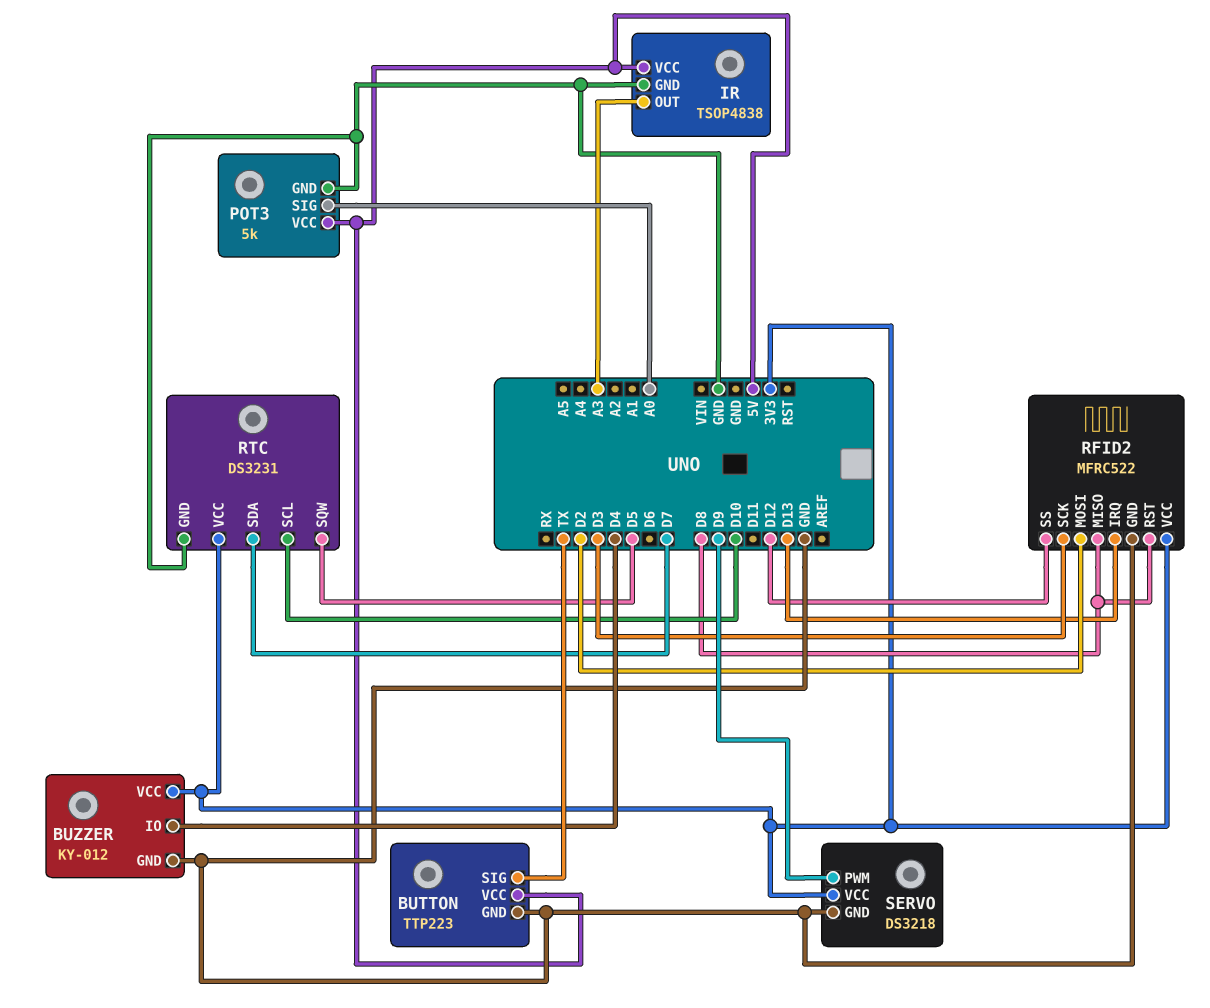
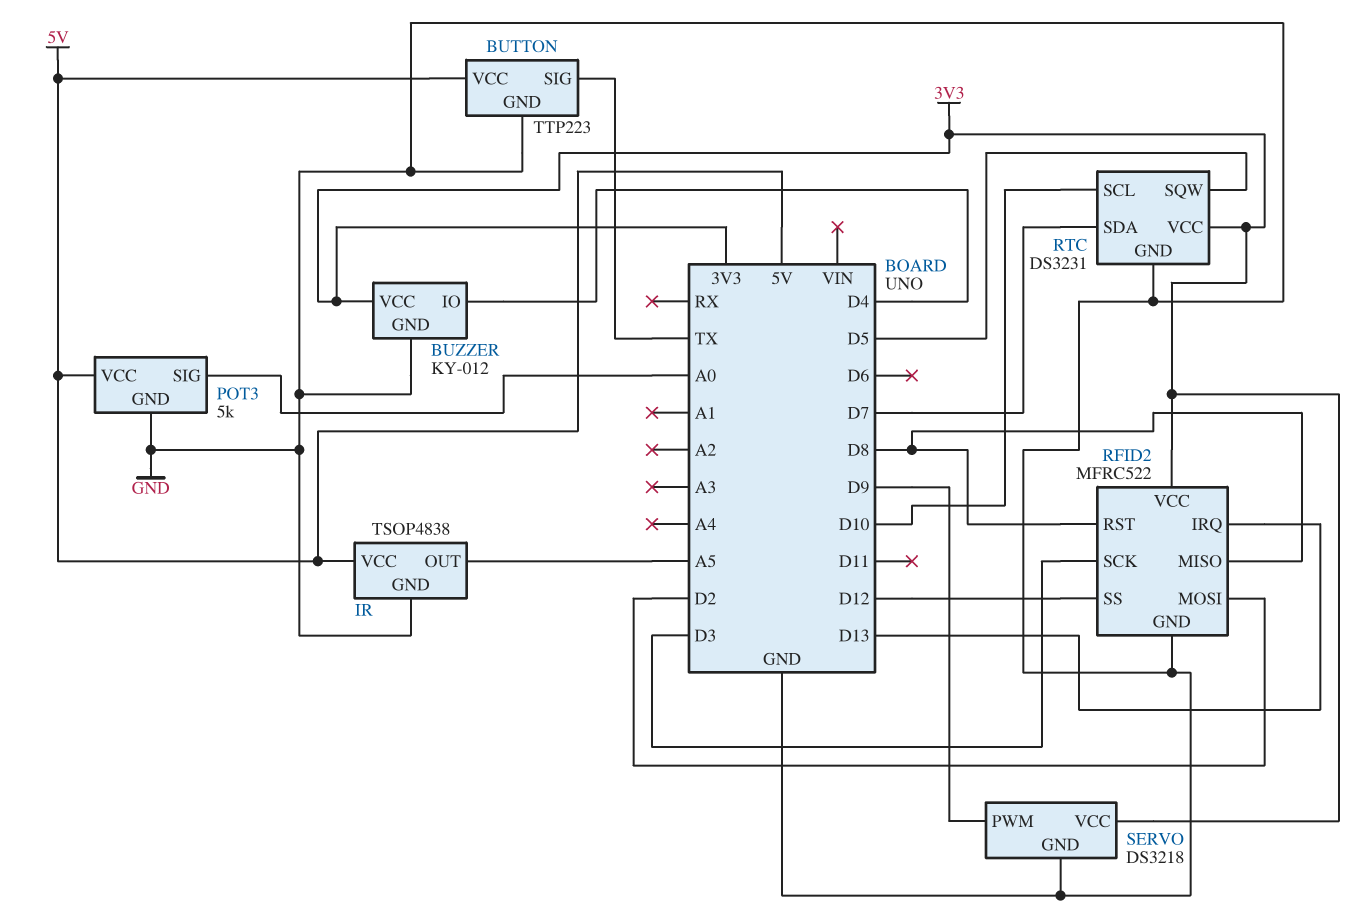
IR pin OUT: A3 -> A5

